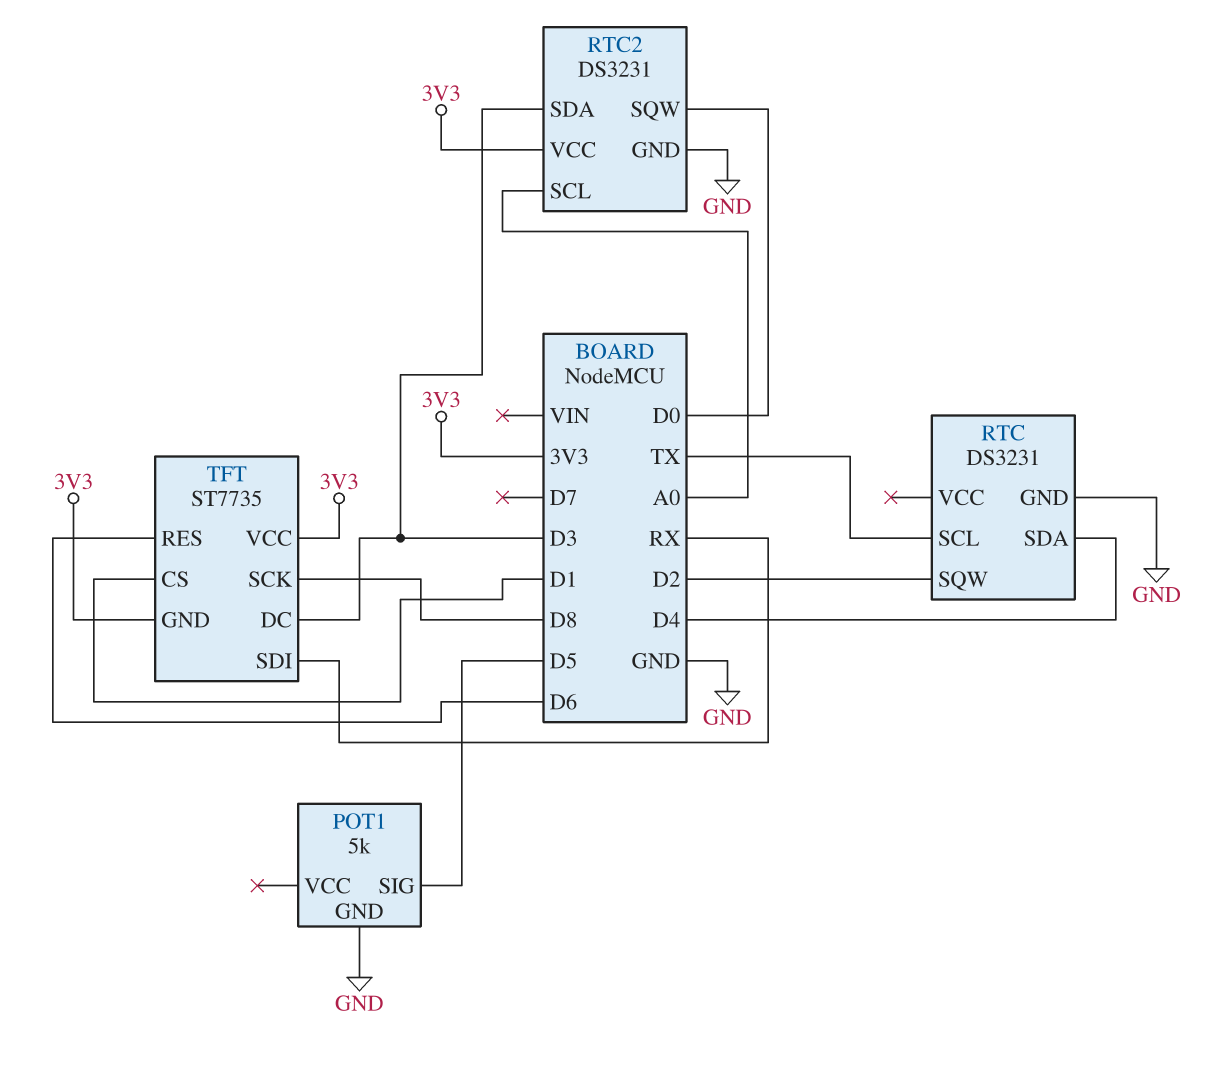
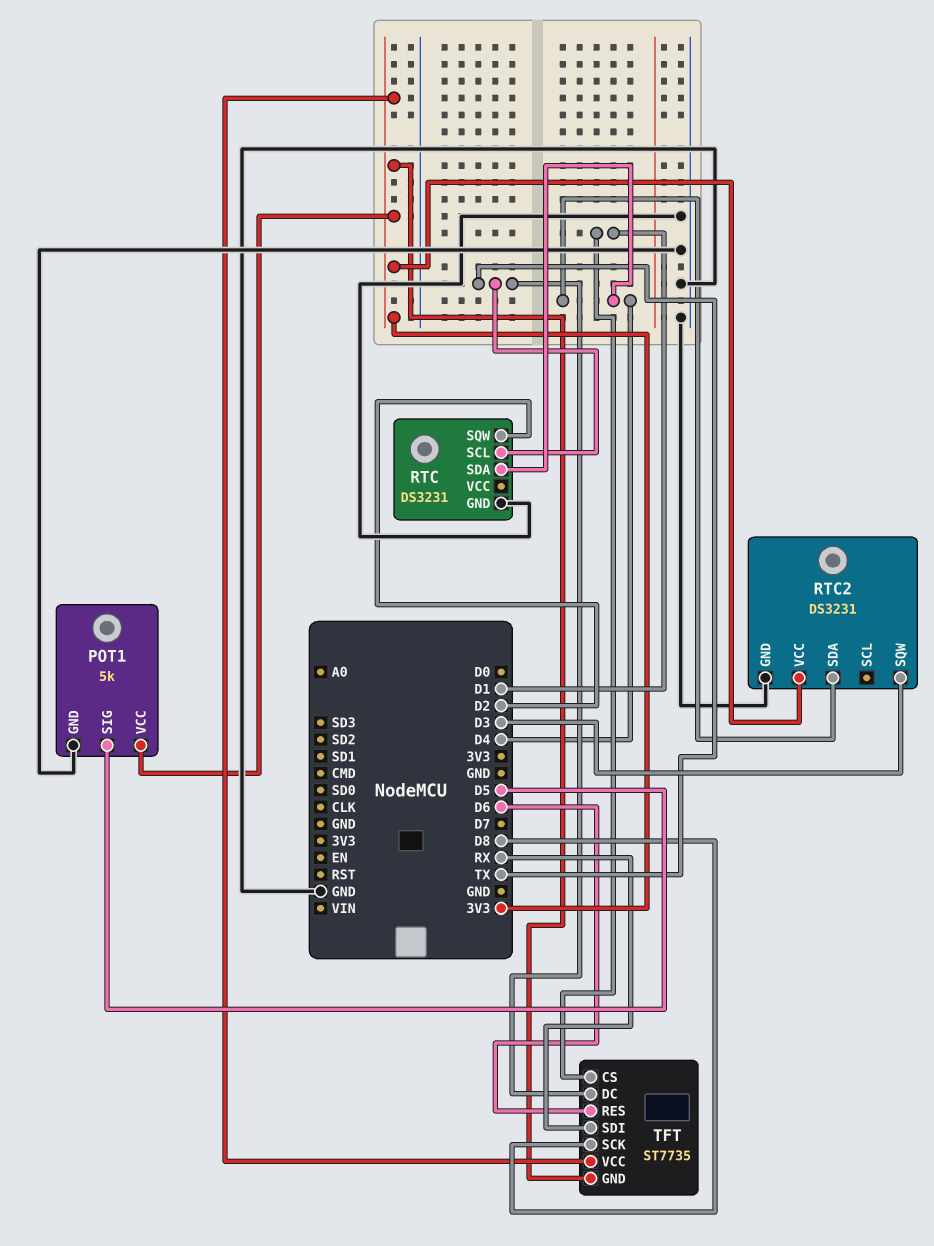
POT1 pin VCC: none -> 3V3
RTC2 pin SCL: A0 -> none
RTC2 pin SDA: D3 -> D4
RTC2 pin SQW: D0 -> D3
TFT pin DC: D3 -> TX

